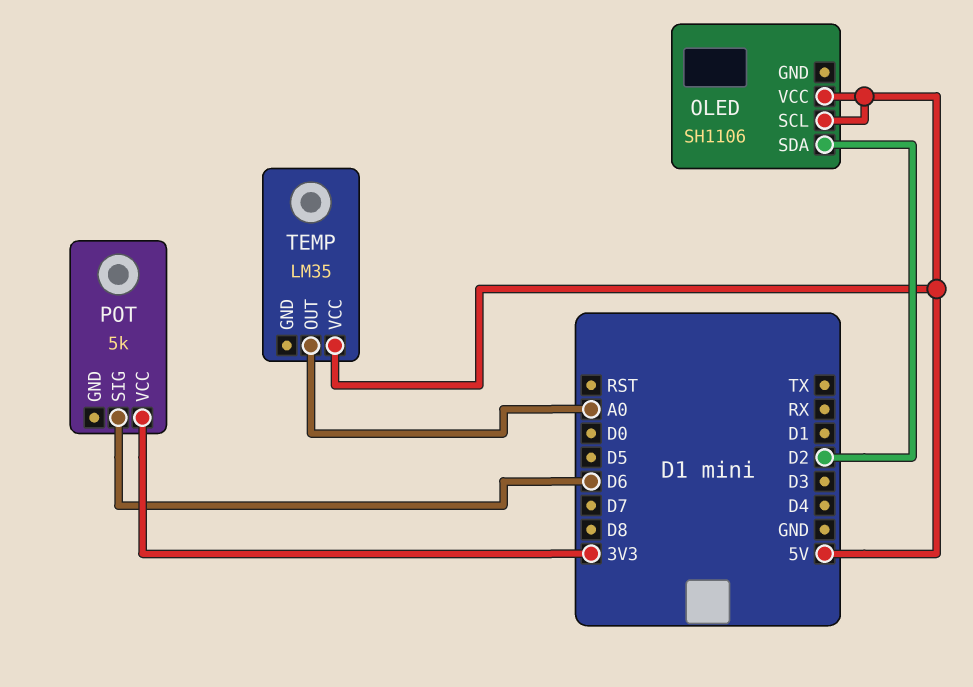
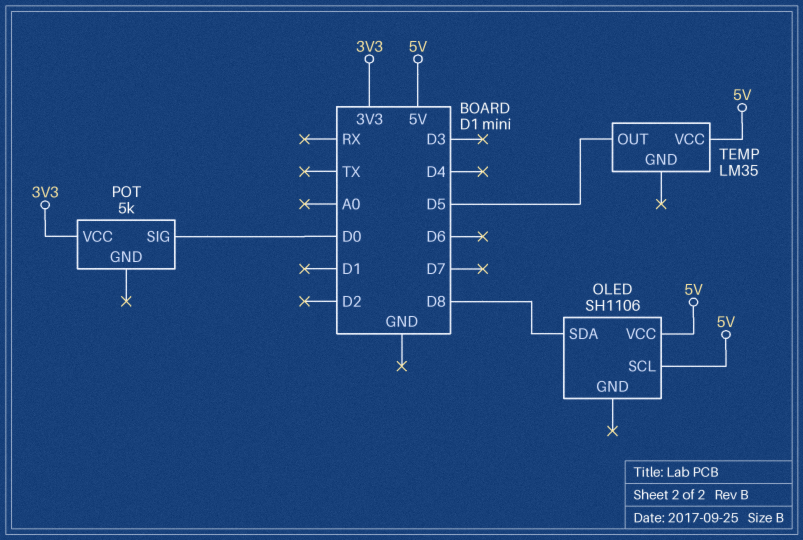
OLED pin SDA: D2 -> D8
POT pin SIG: D6 -> D0
TEMP pin OUT: A0 -> D5

